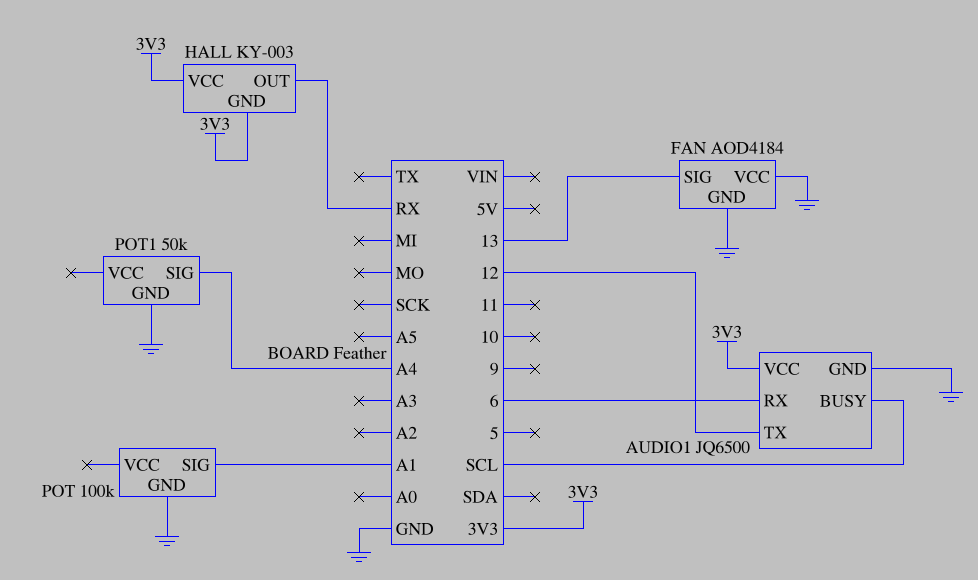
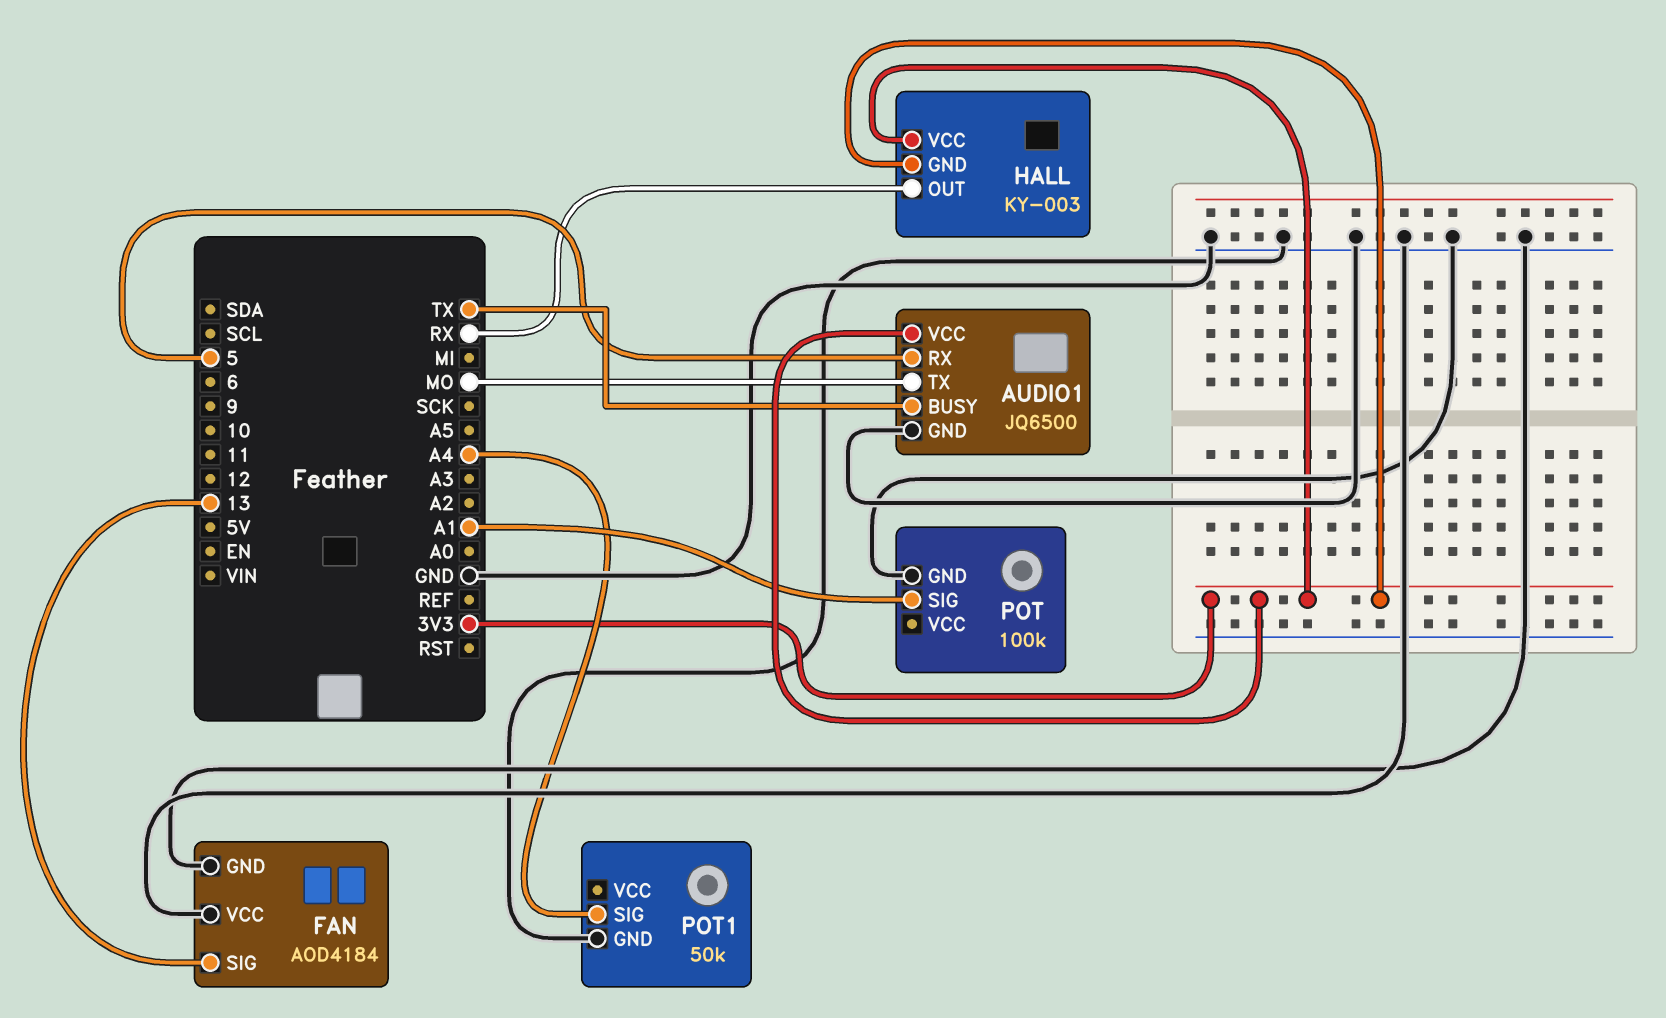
AUDIO1 pin BUSY: SCL -> TX
AUDIO1 pin RX: 6 -> 5
AUDIO1 pin TX: 12 -> MO

